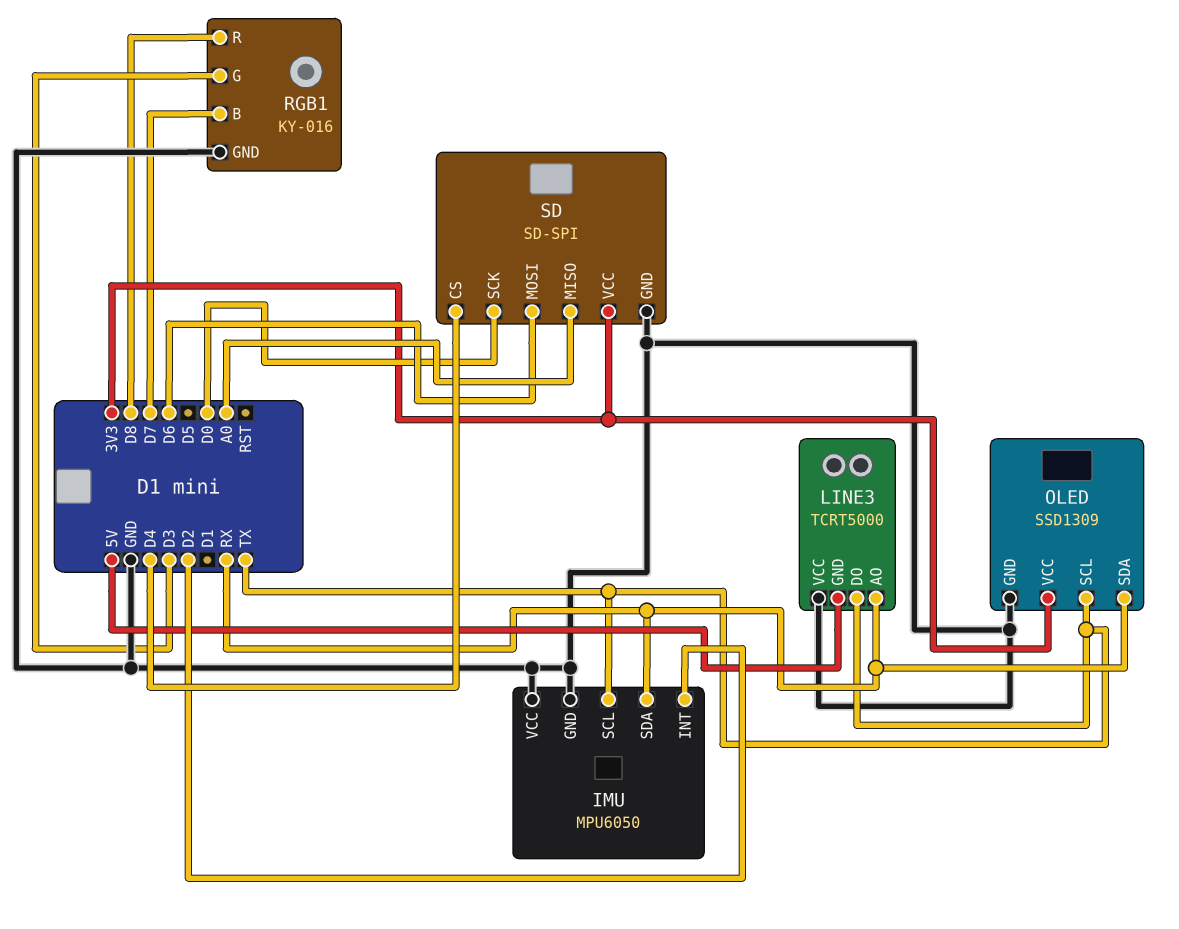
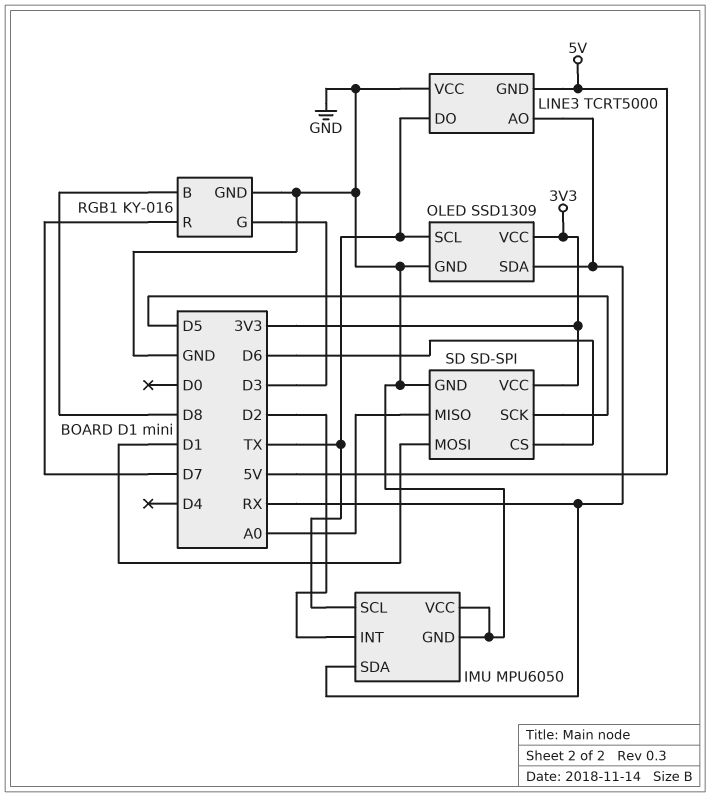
RGB1 pin B: D7 -> D8
RGB1 pin R: D8 -> D7
SD pin CS: D4 -> D6
SD pin MOSI: D6 -> D1
SD pin SCK: D0 -> D5

